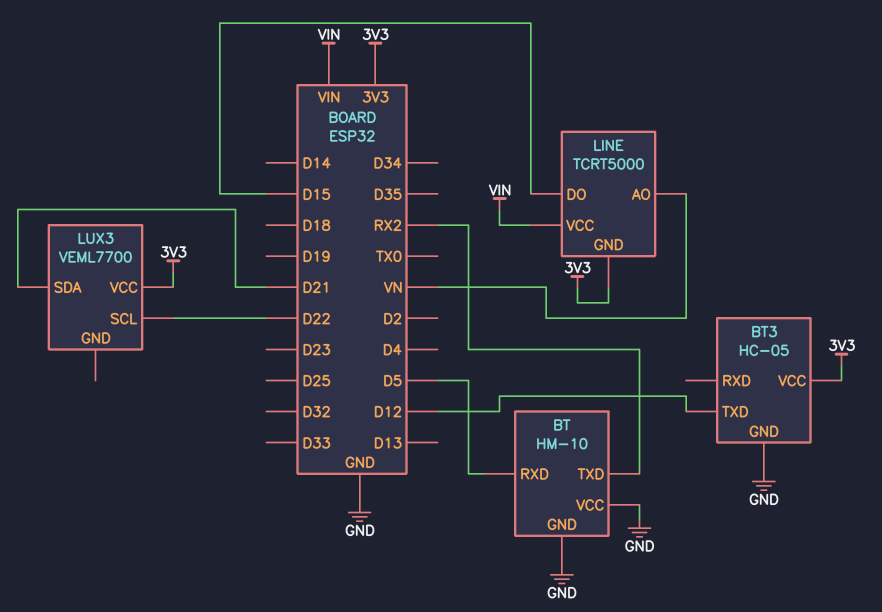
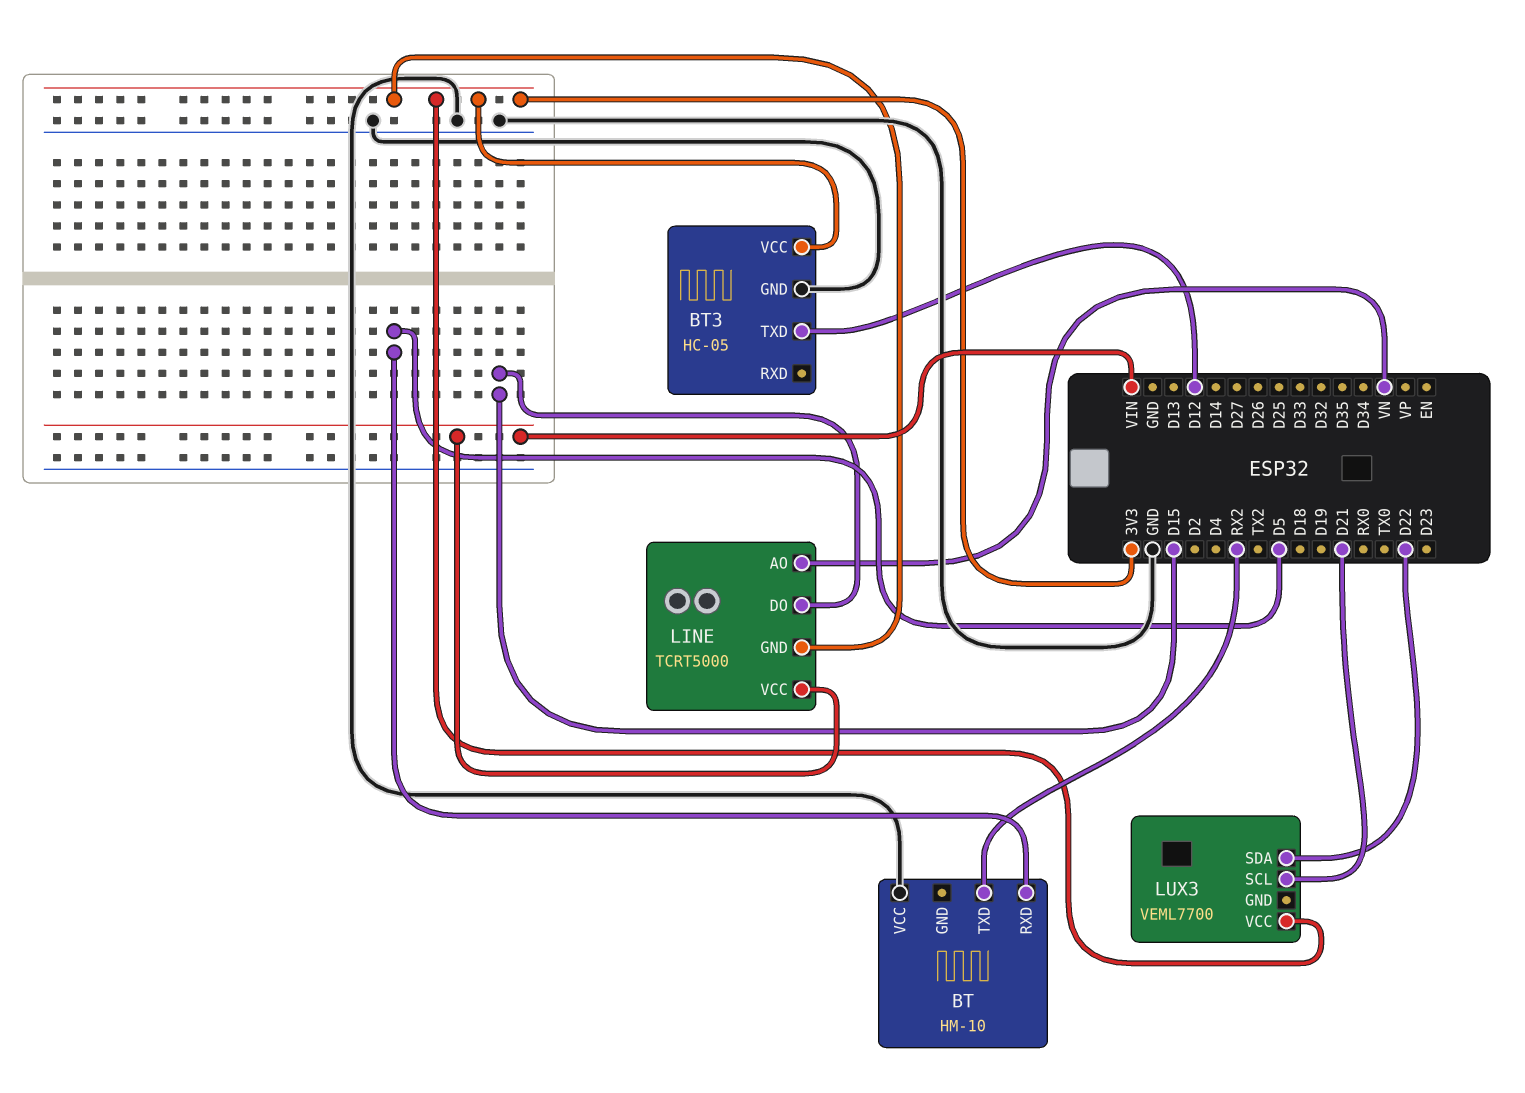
BT pin GND: GND -> none
LUX3 pin SCL: D22 -> D21
LUX3 pin SDA: D21 -> D22

